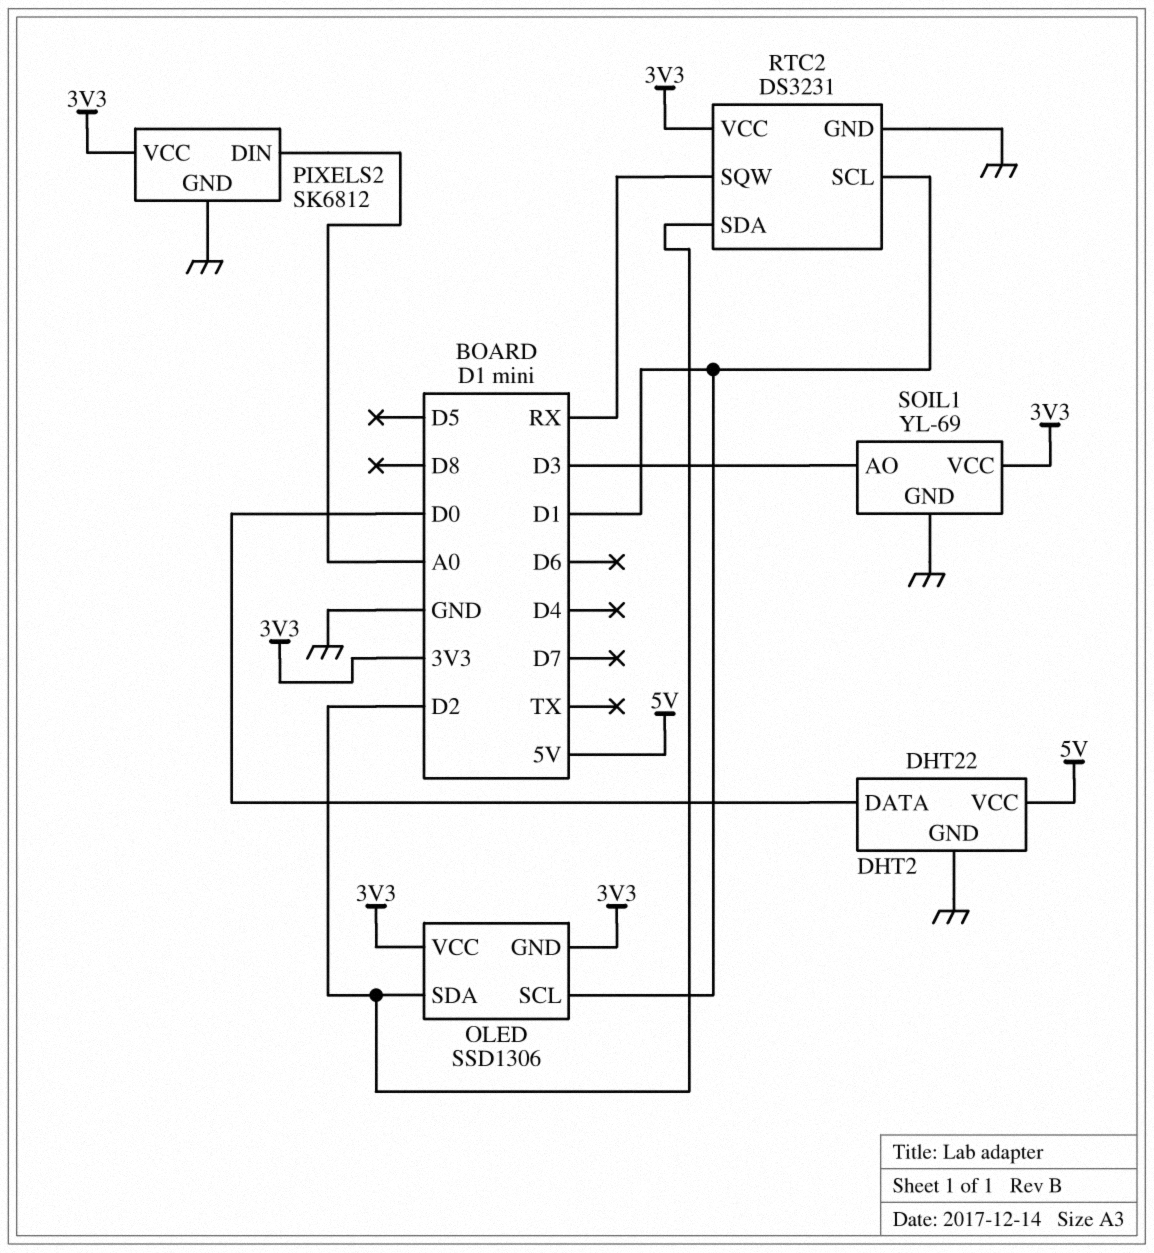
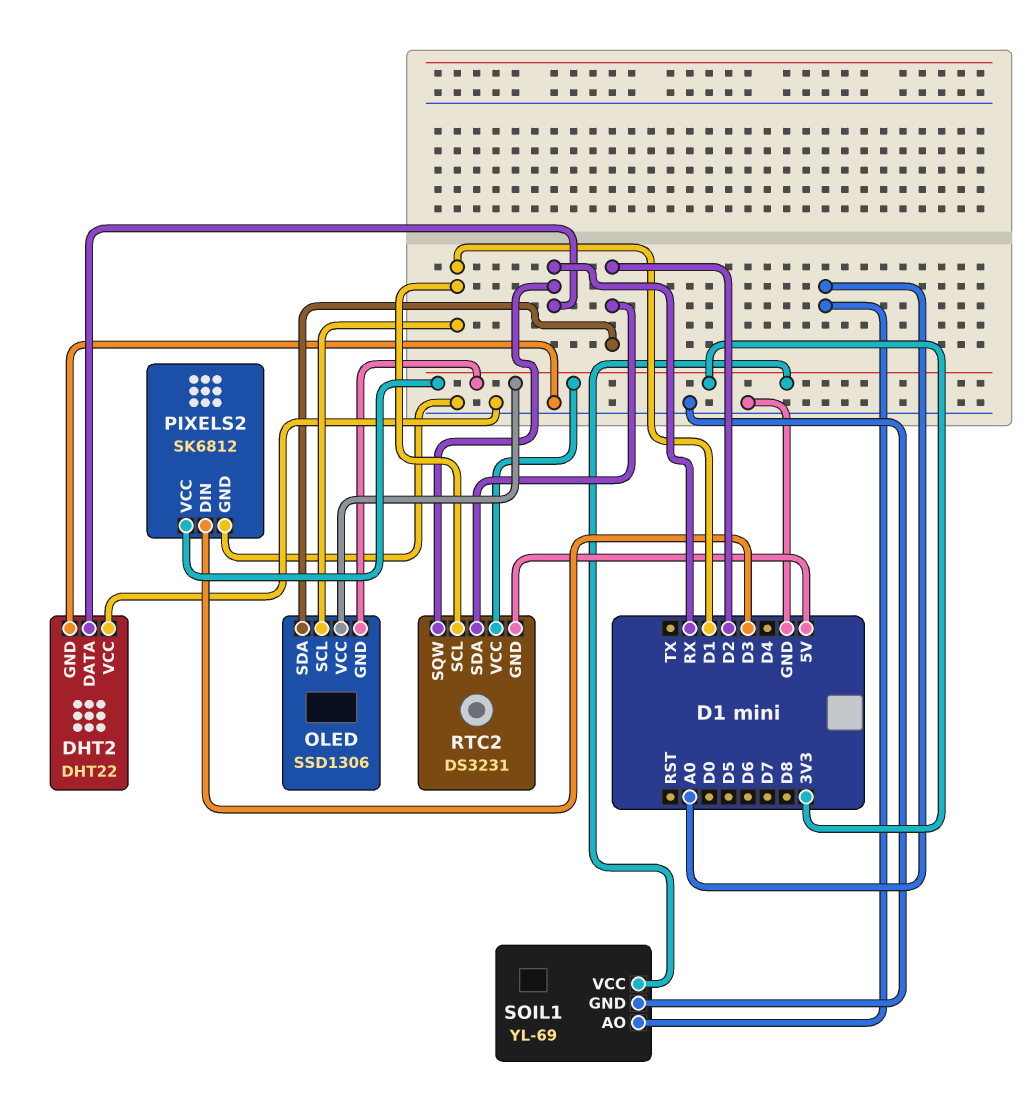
DHT2 pin DATA: D0 -> RX
DHT2 pin VCC: 5V -> GND
PIXELS2 pin DIN: A0 -> D3
RTC2 pin GND: GND -> 5V
SOIL1 pin AO: D3 -> A0

